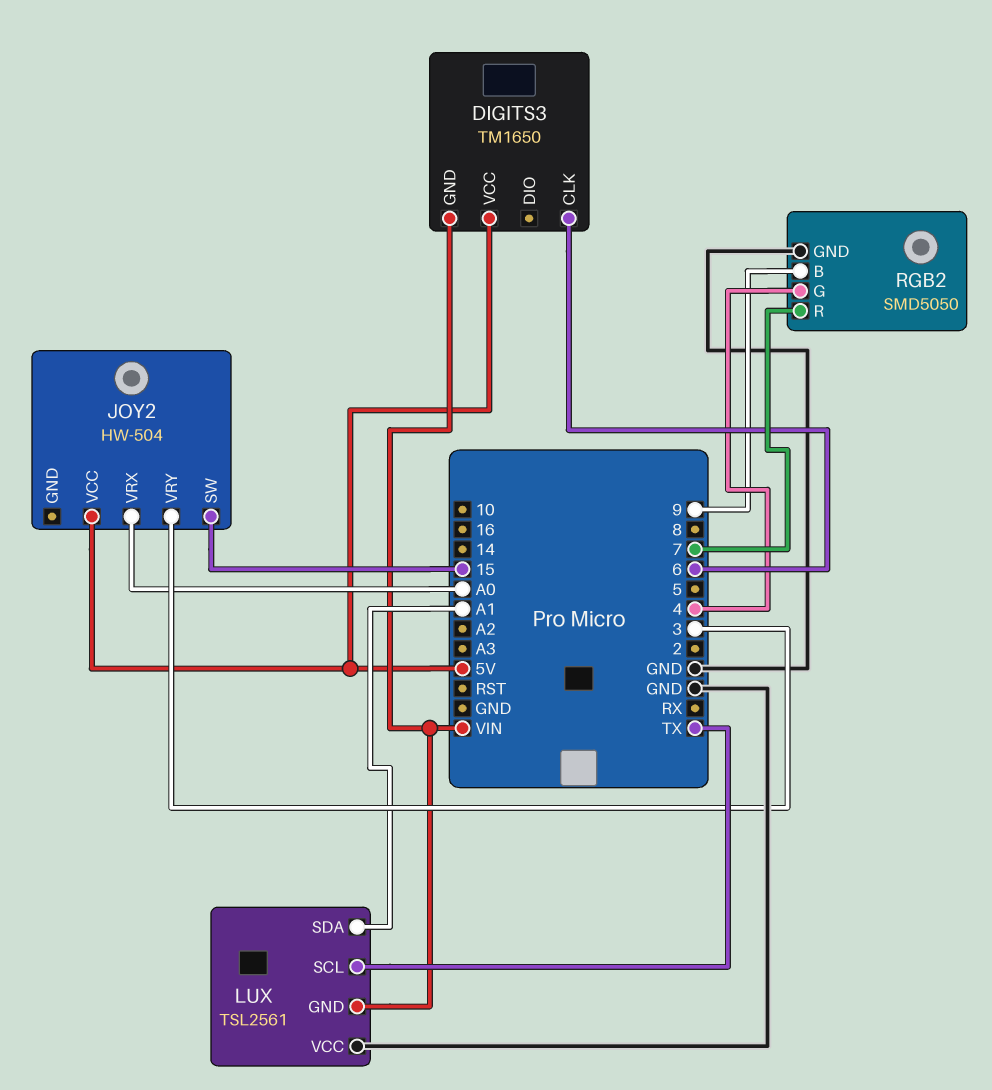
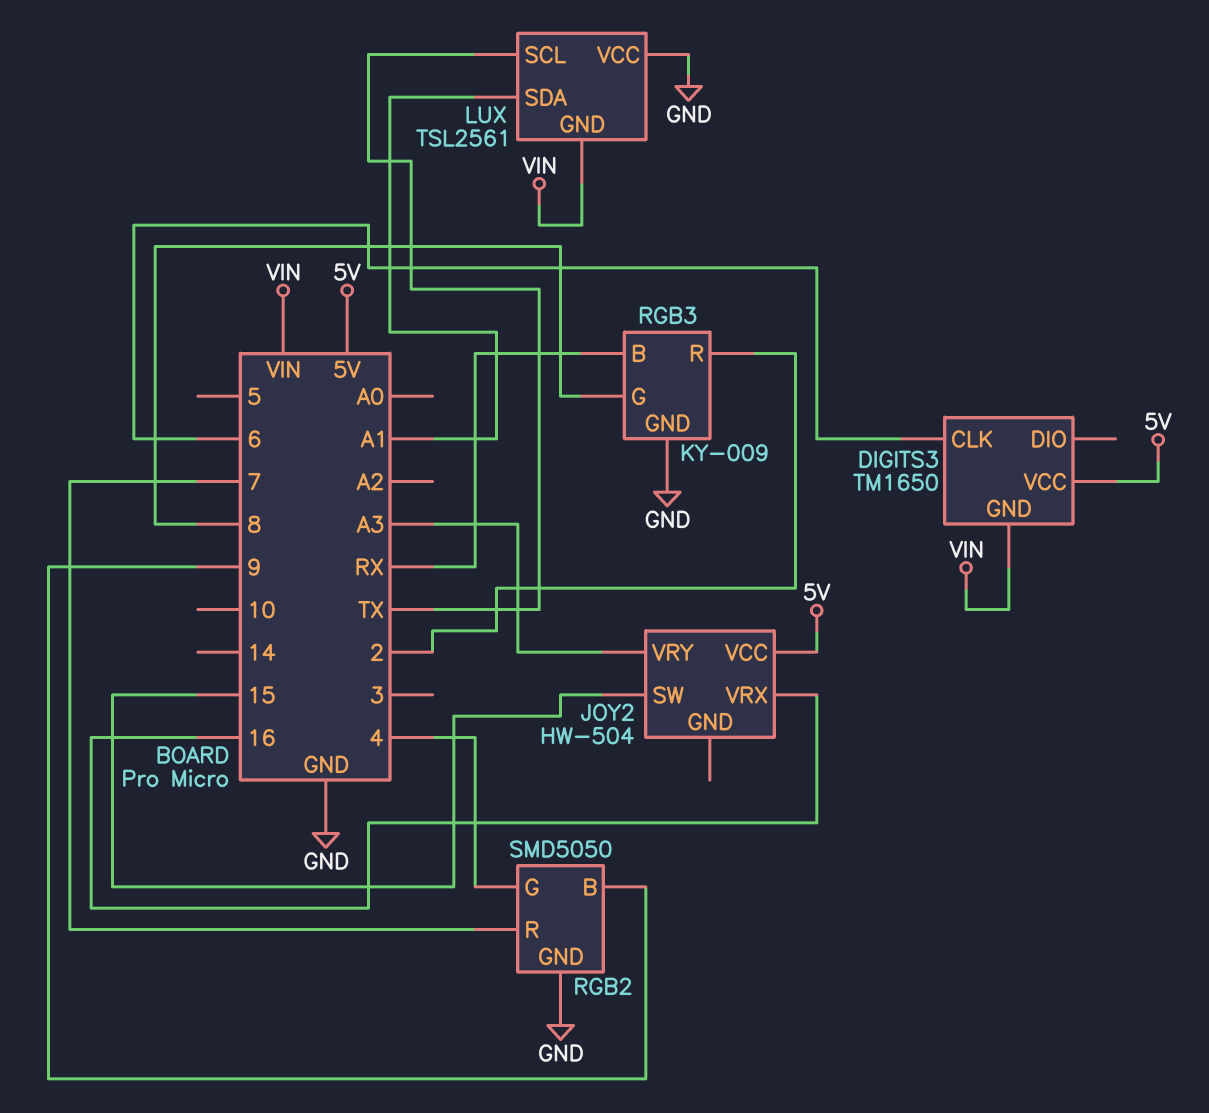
JOY2 pin VRX: A0 -> 16
JOY2 pin VRY: 3 -> A3
RGB3: none -> KY-009
RGB3 pin B: none -> RX
RGB3 pin G: none -> 8
RGB3 pin GND: none -> GND
RGB3 pin R: none -> 2

